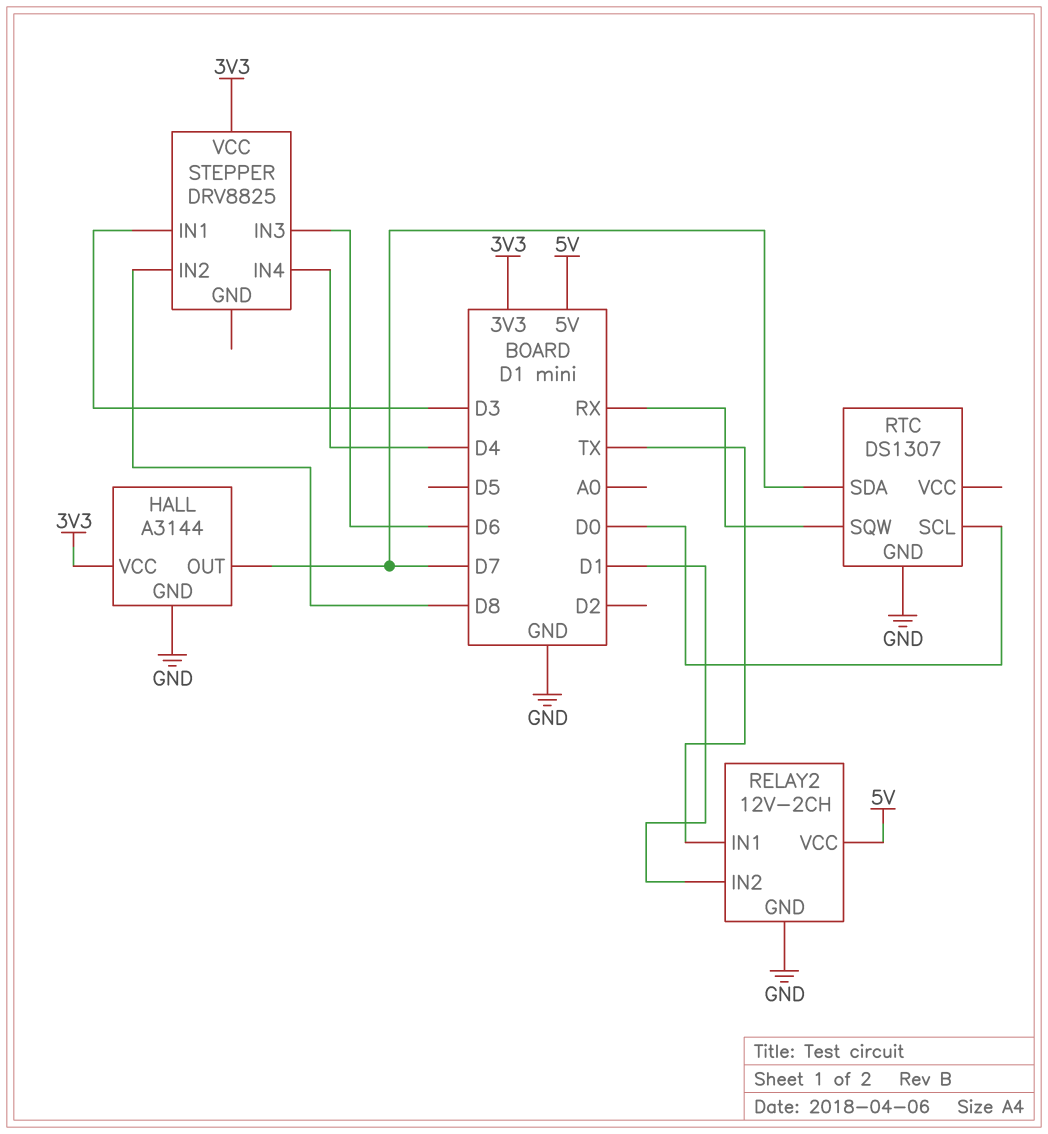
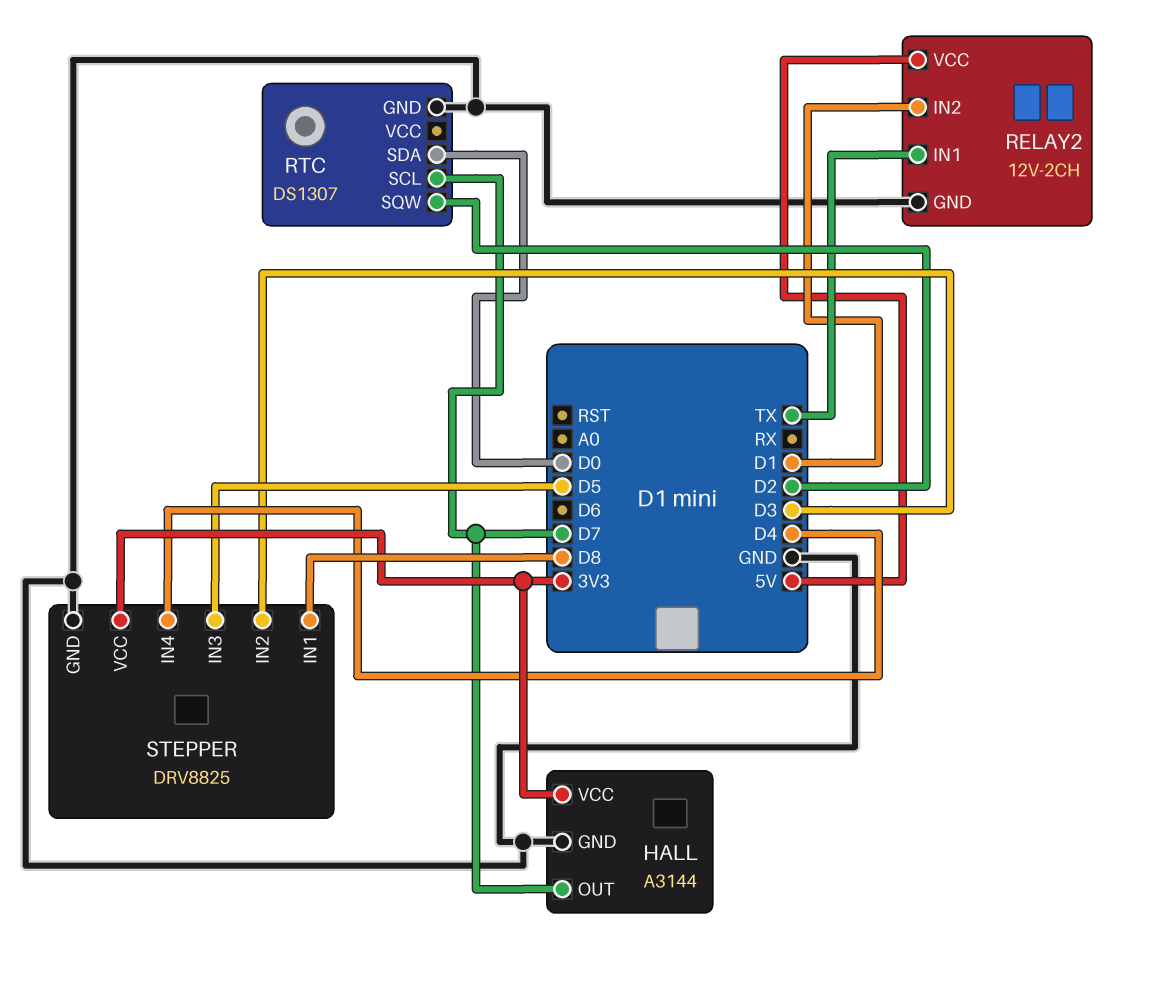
RTC pin SCL: D0 -> D7
RTC pin SDA: D7 -> D0
RTC pin SQW: RX -> D2
STEPPER pin GND: none -> GND
STEPPER pin IN1: D3 -> D8
STEPPER pin IN2: D8 -> D3
STEPPER pin IN3: D6 -> D5

